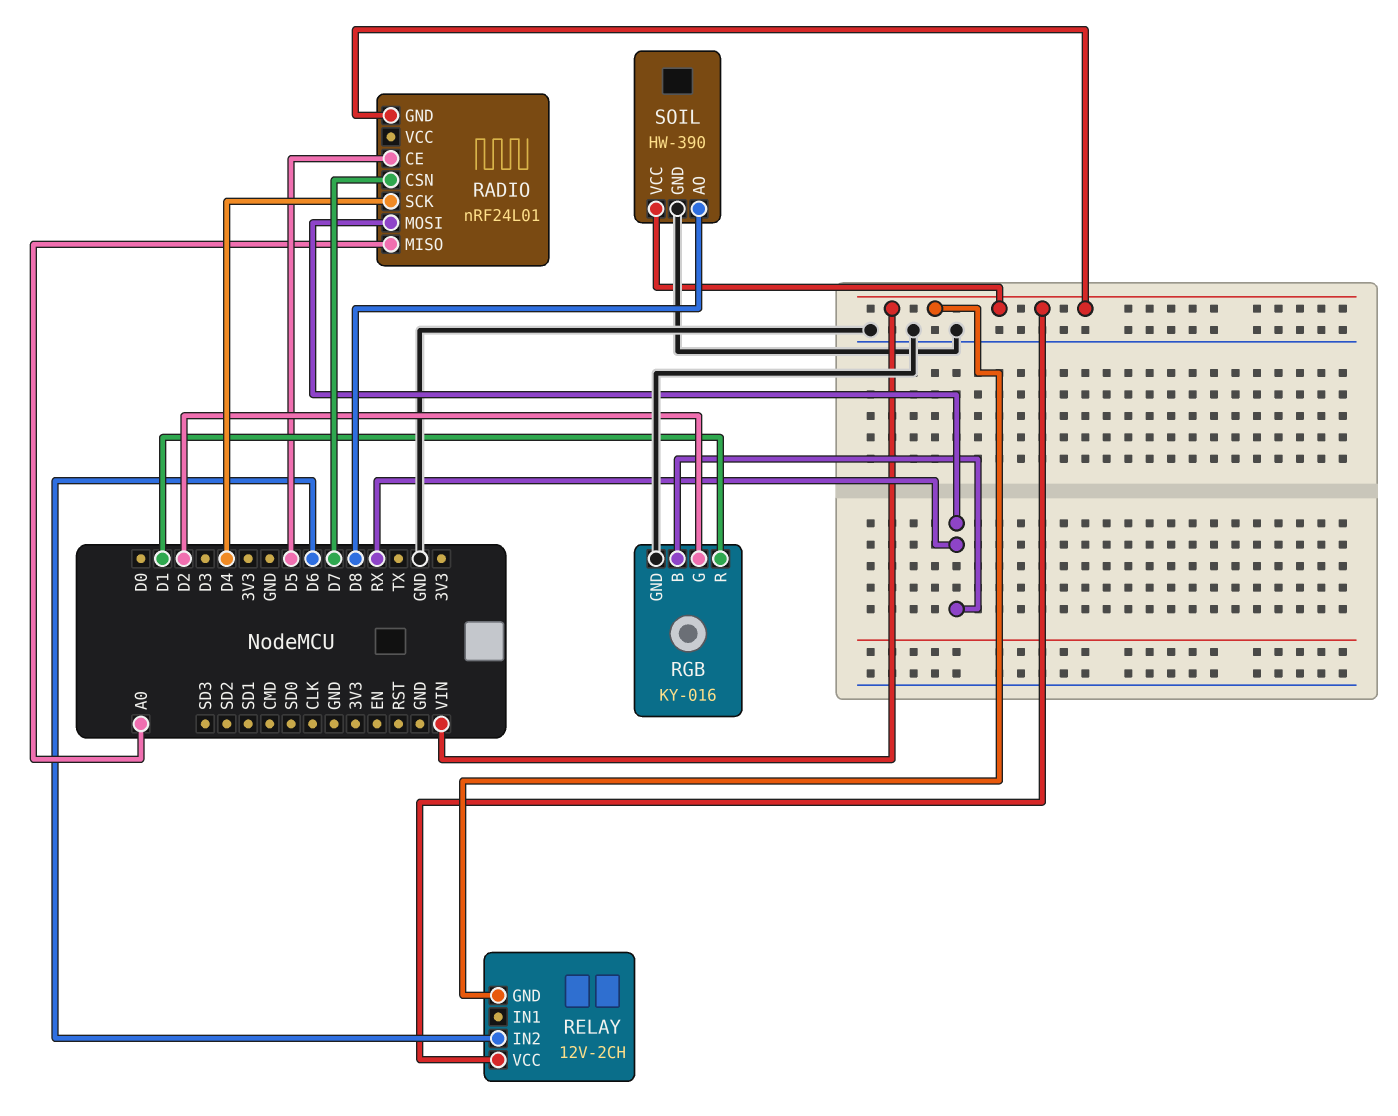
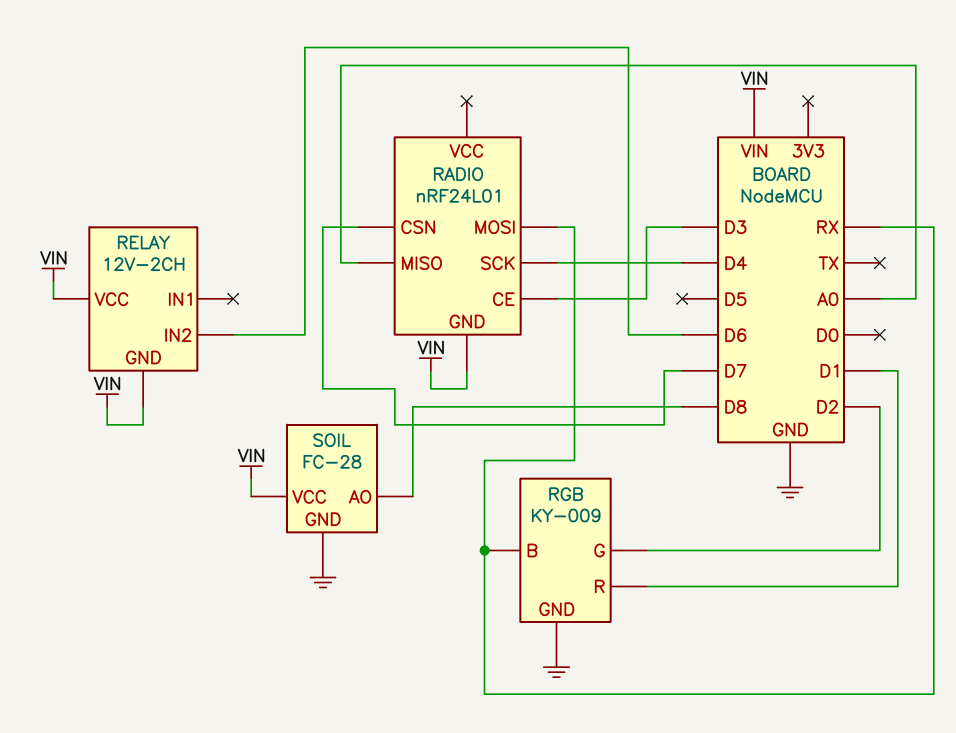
RADIO pin CE: D5 -> D3
RGB: KY-016 -> KY-009
SOIL: HW-390 -> FC-28

